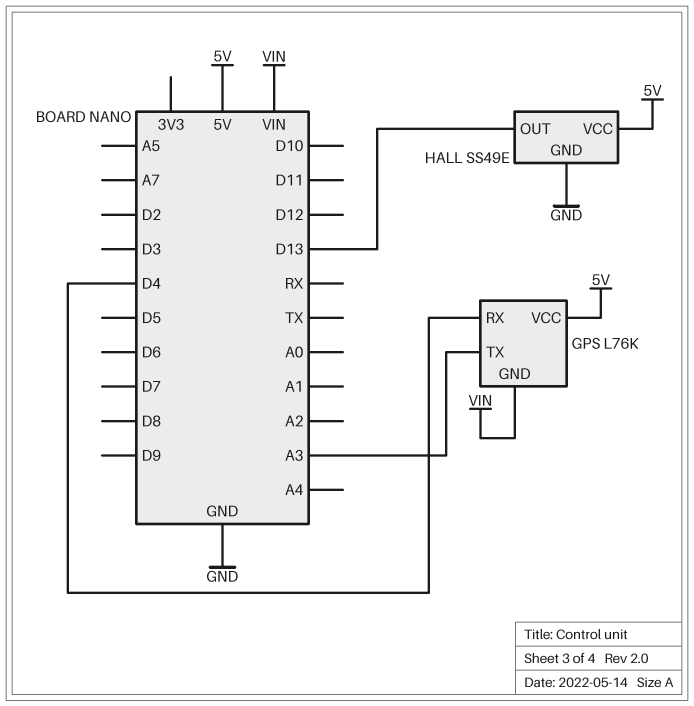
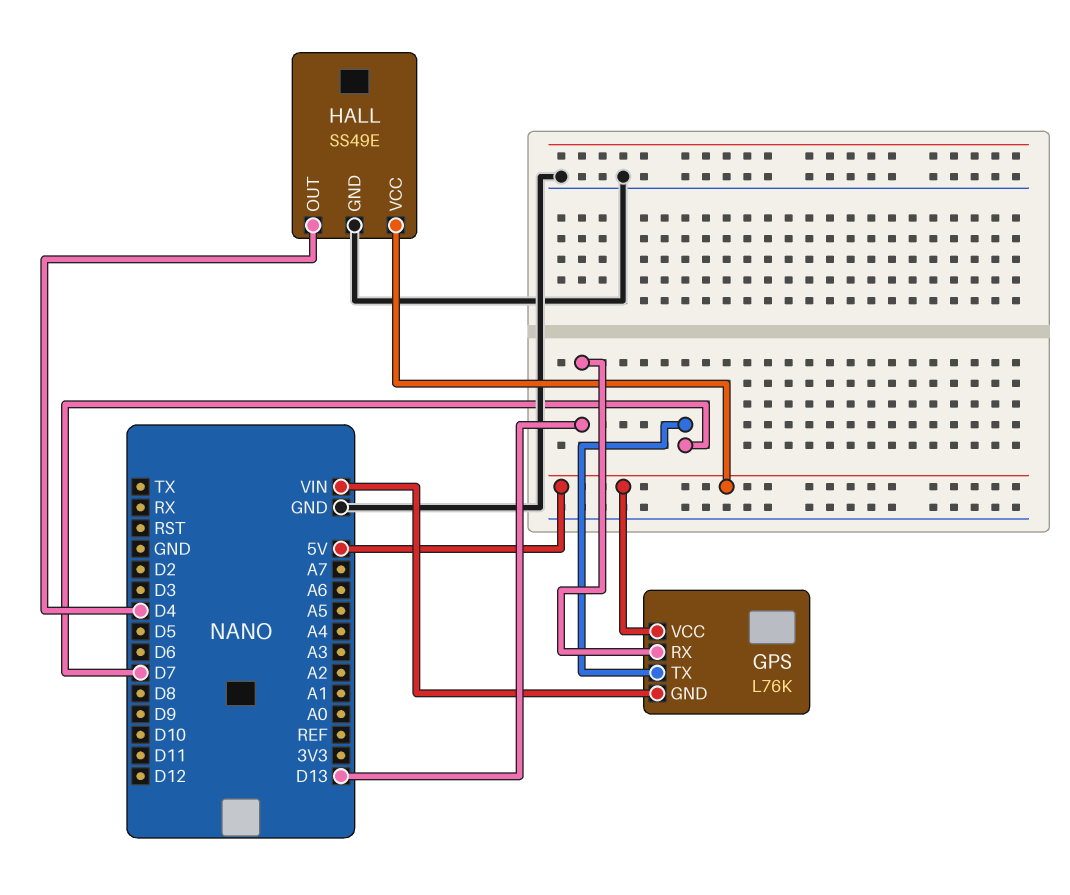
GPS pin RX: D4 -> D13
GPS pin TX: A3 -> D7
HALL pin OUT: D13 -> D4

